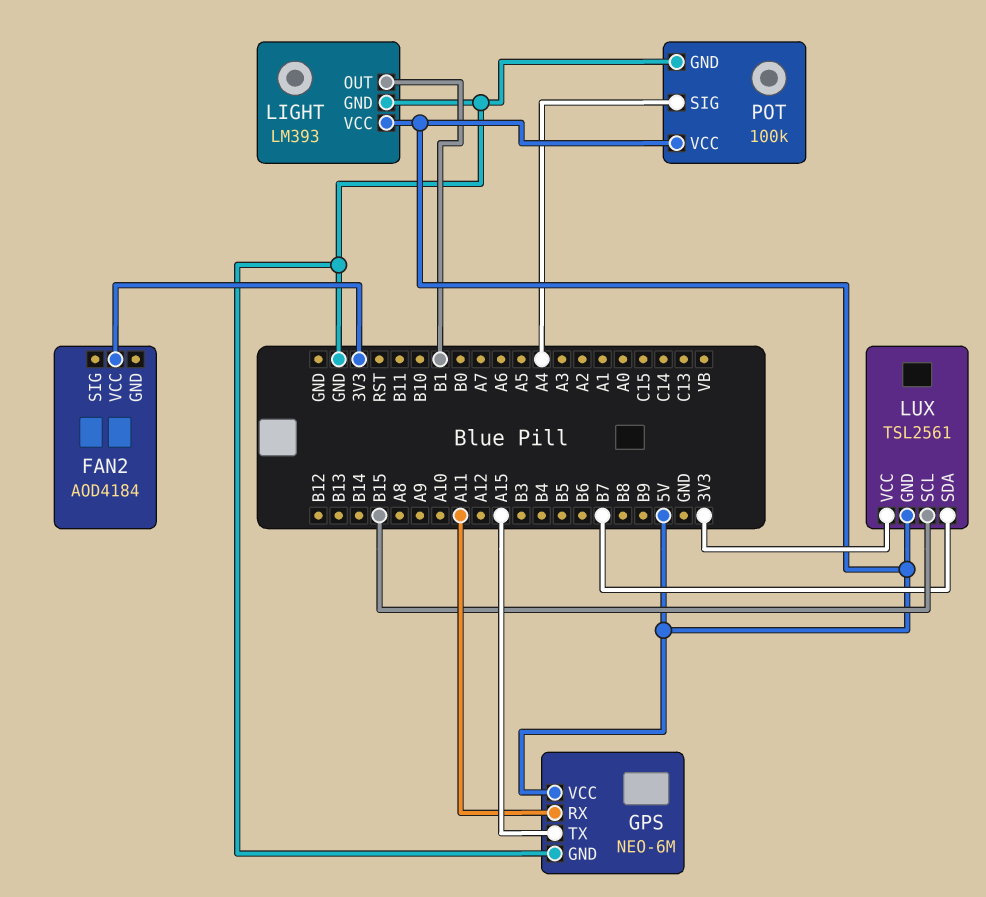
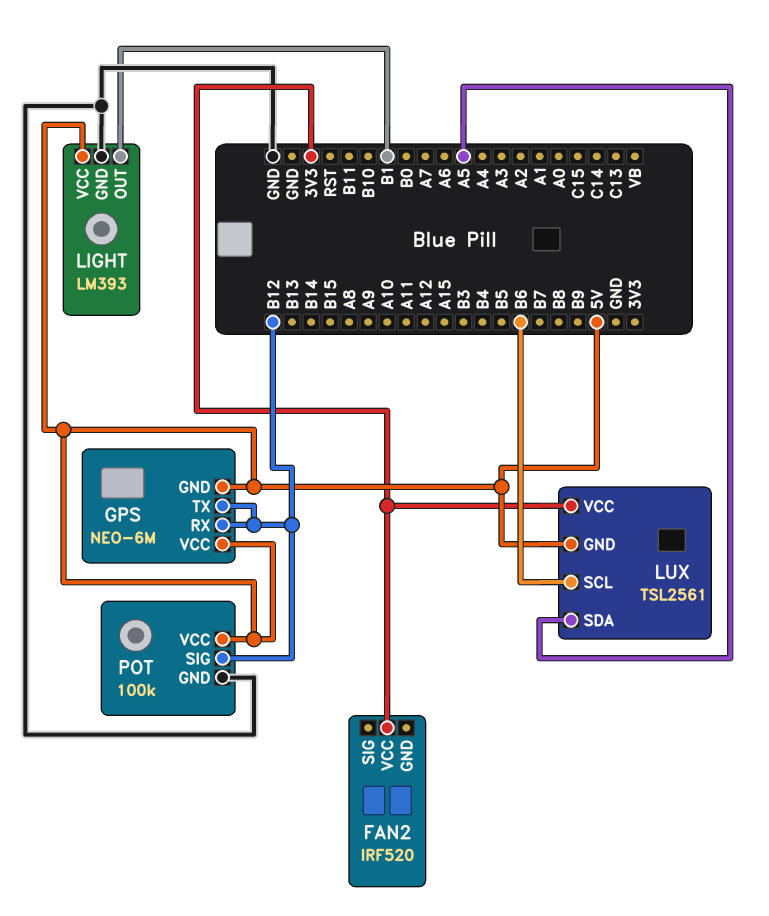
FAN2: AOD4184 -> IRF520
GPS pin GND: GND -> 5V
GPS pin RX: A11 -> B12
GPS pin TX: A15 -> B12
LUX pin SCL: B15 -> B6
LUX pin SDA: B7 -> A5
POT pin SIG: A4 -> B12

